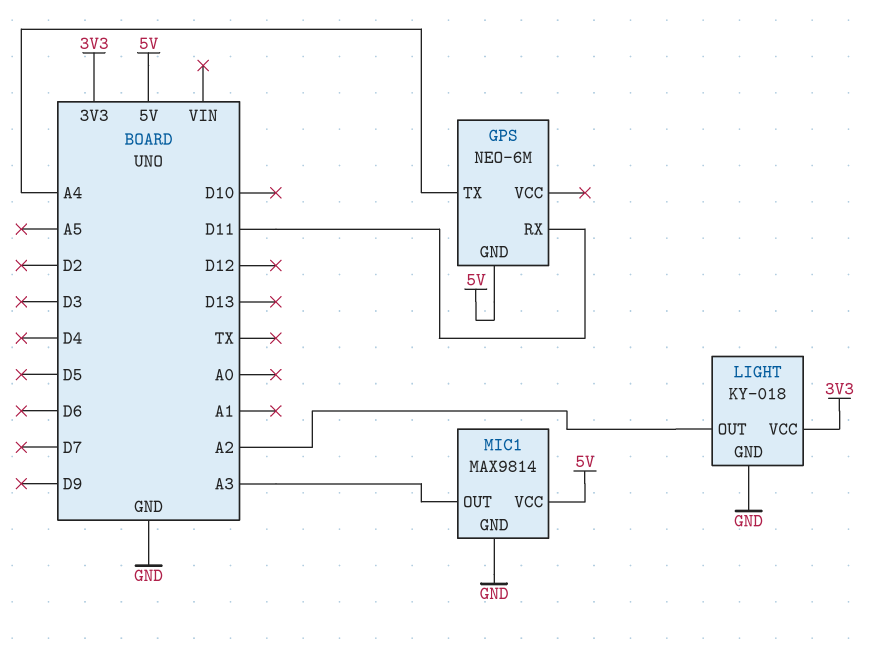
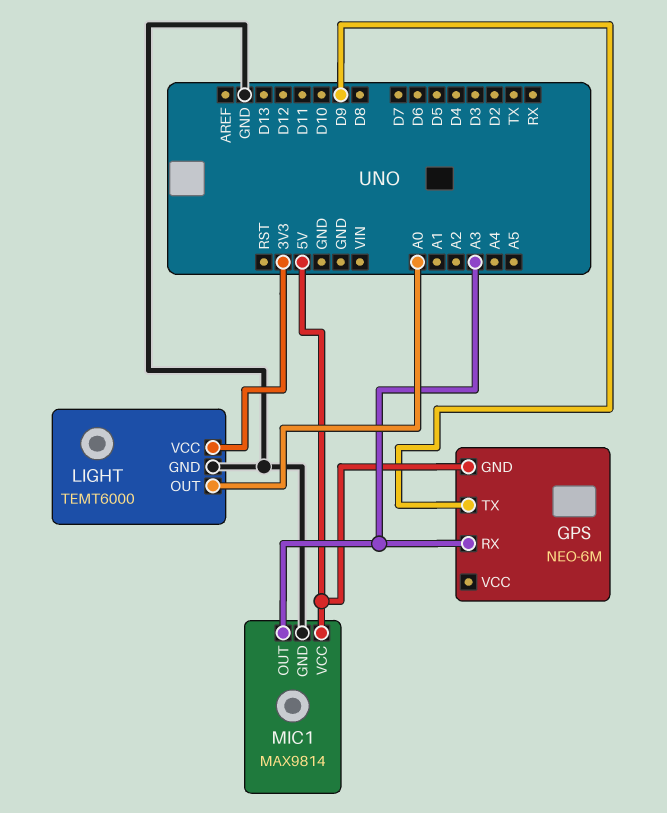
GPS pin RX: D11 -> A3
GPS pin TX: A4 -> D9
LIGHT: KY-018 -> TEMT6000
LIGHT pin OUT: A2 -> A0

